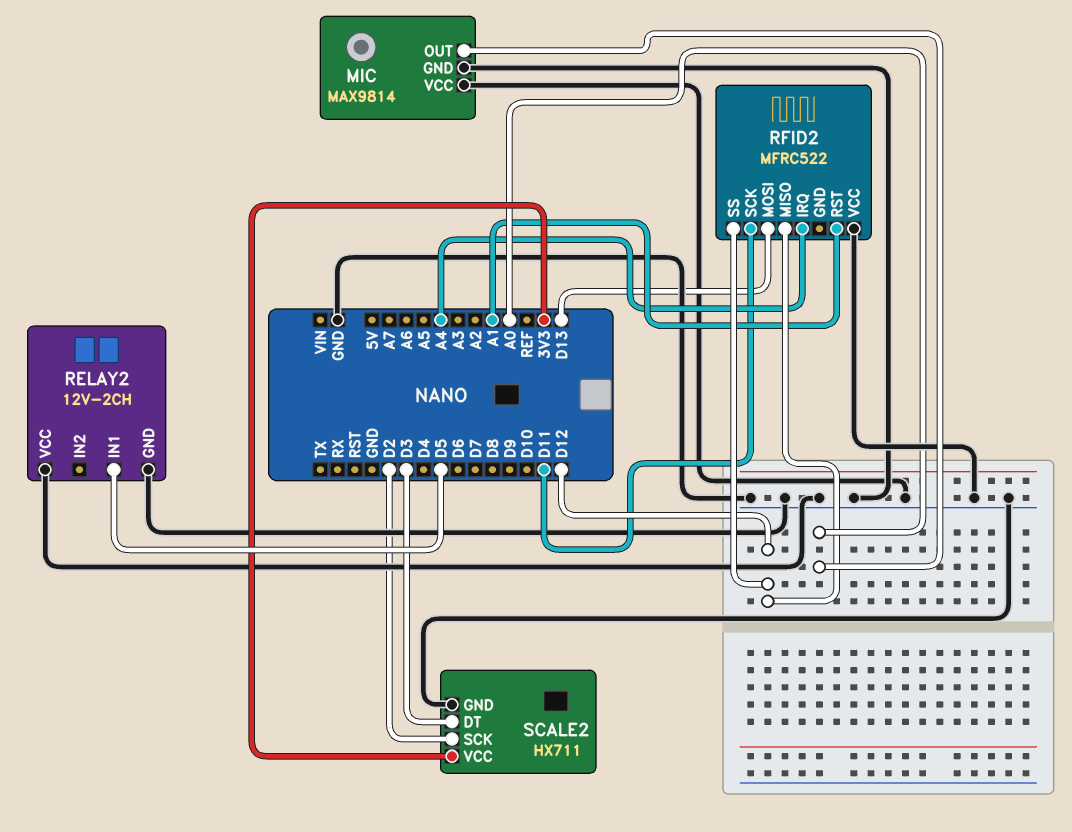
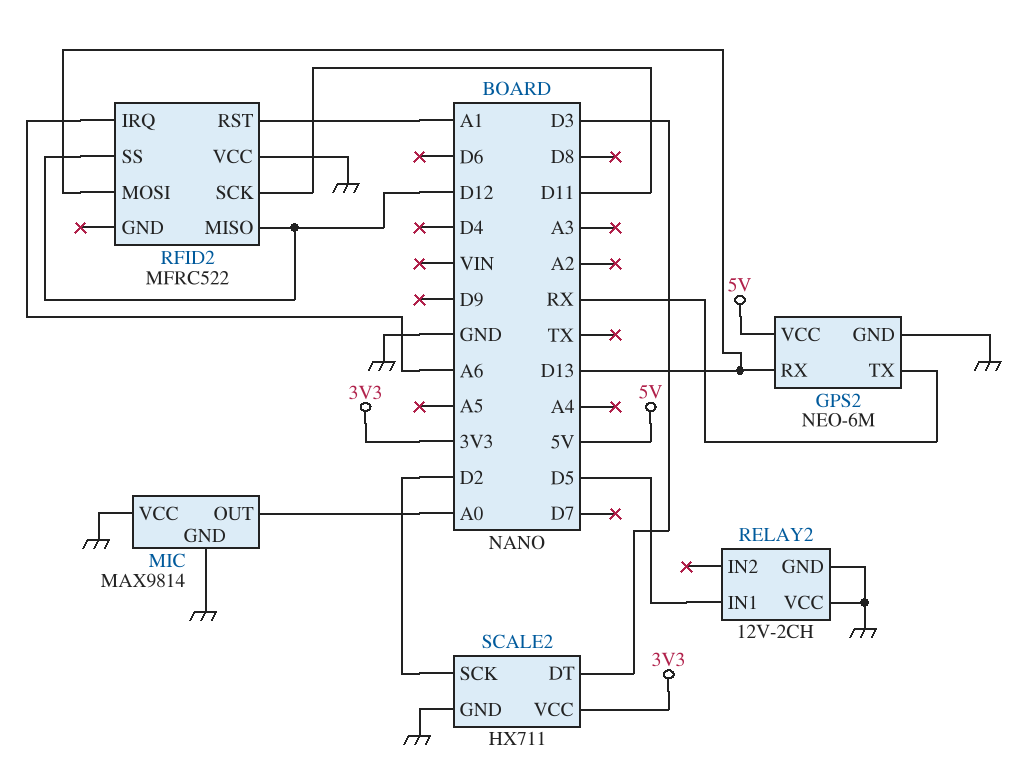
GPS2: none -> NEO-6M
GPS2 pin GND: none -> GND
GPS2 pin RX: none -> D13
GPS2 pin TX: none -> RX
GPS2 pin VCC: none -> 5V
RFID2 pin IRQ: A4 -> A6

